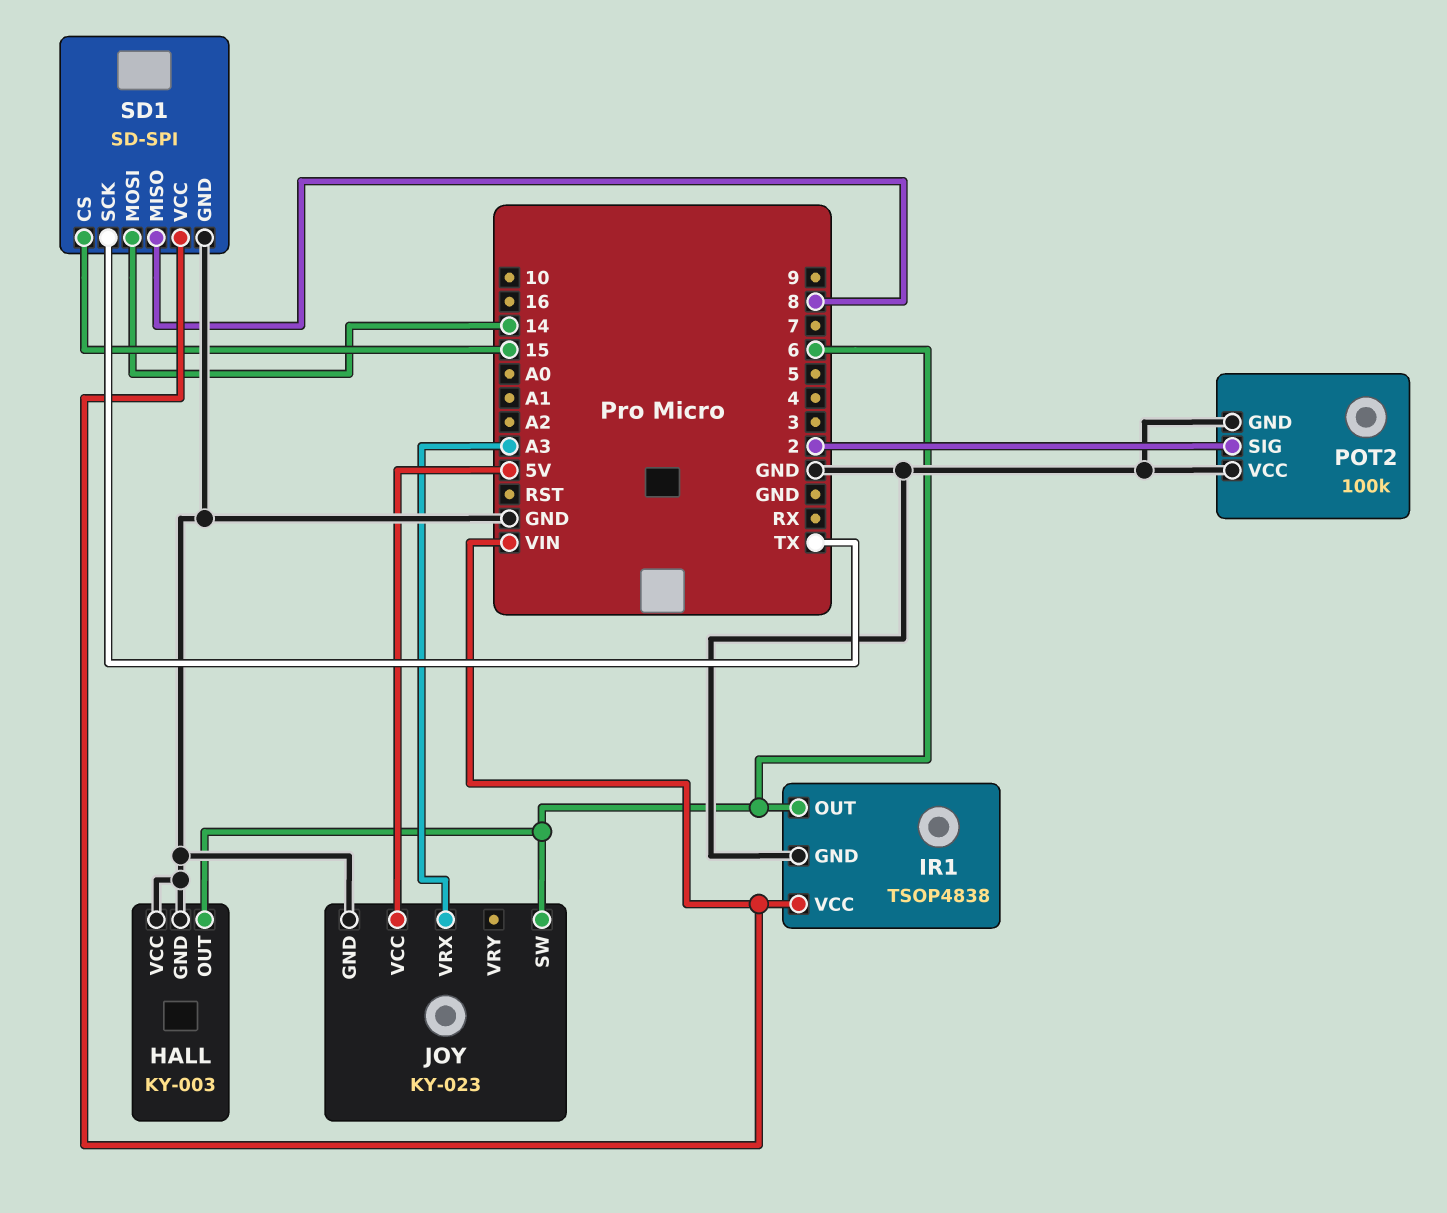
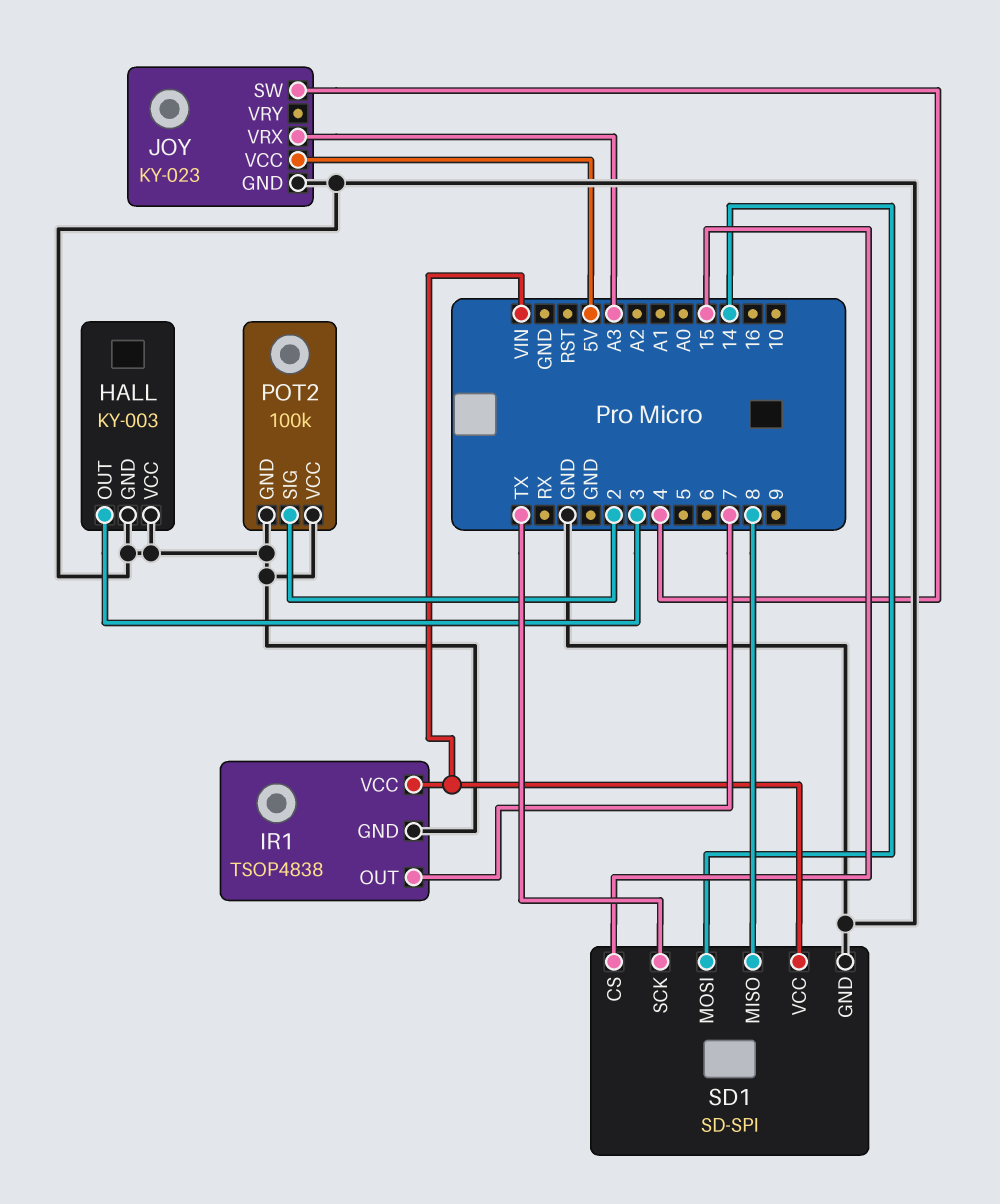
HALL pin OUT: 6 -> 3
IR1 pin OUT: 6 -> 7
JOY pin SW: 6 -> 4

